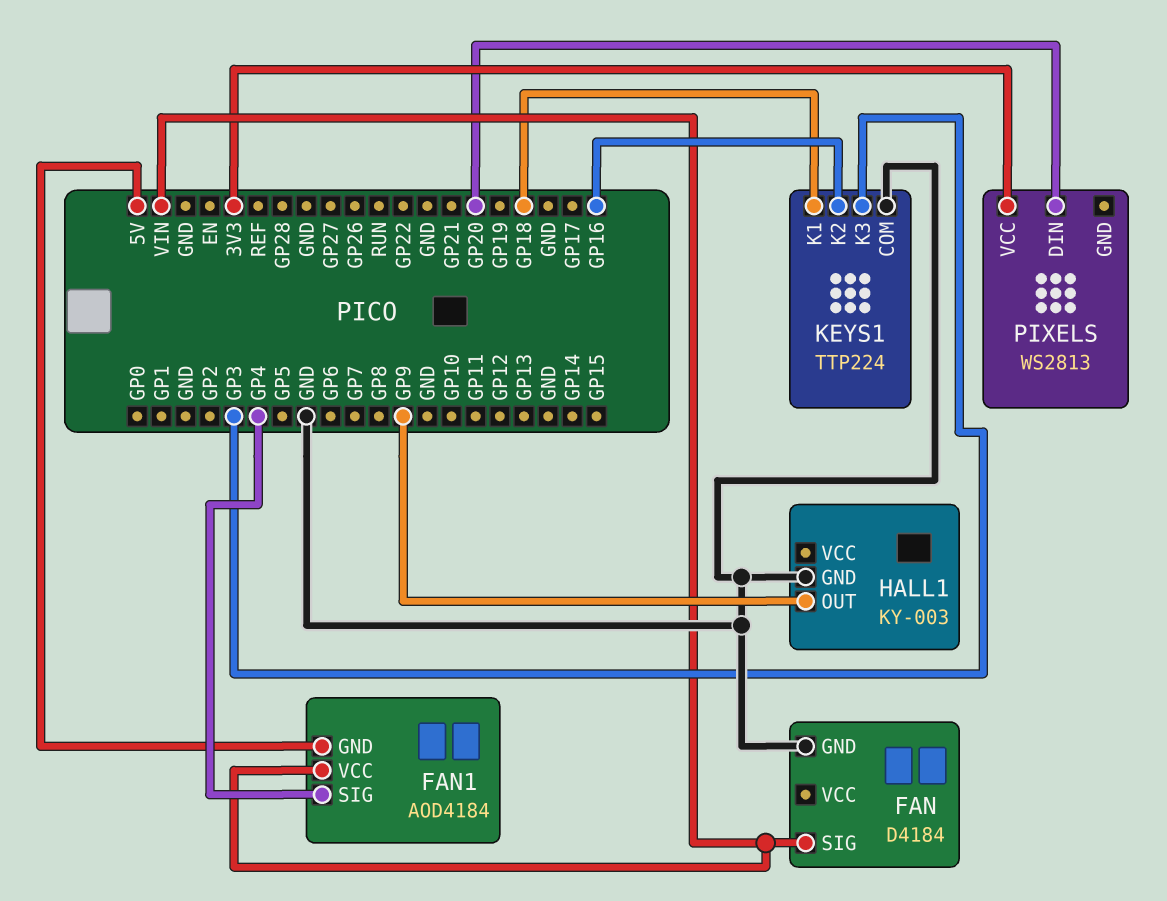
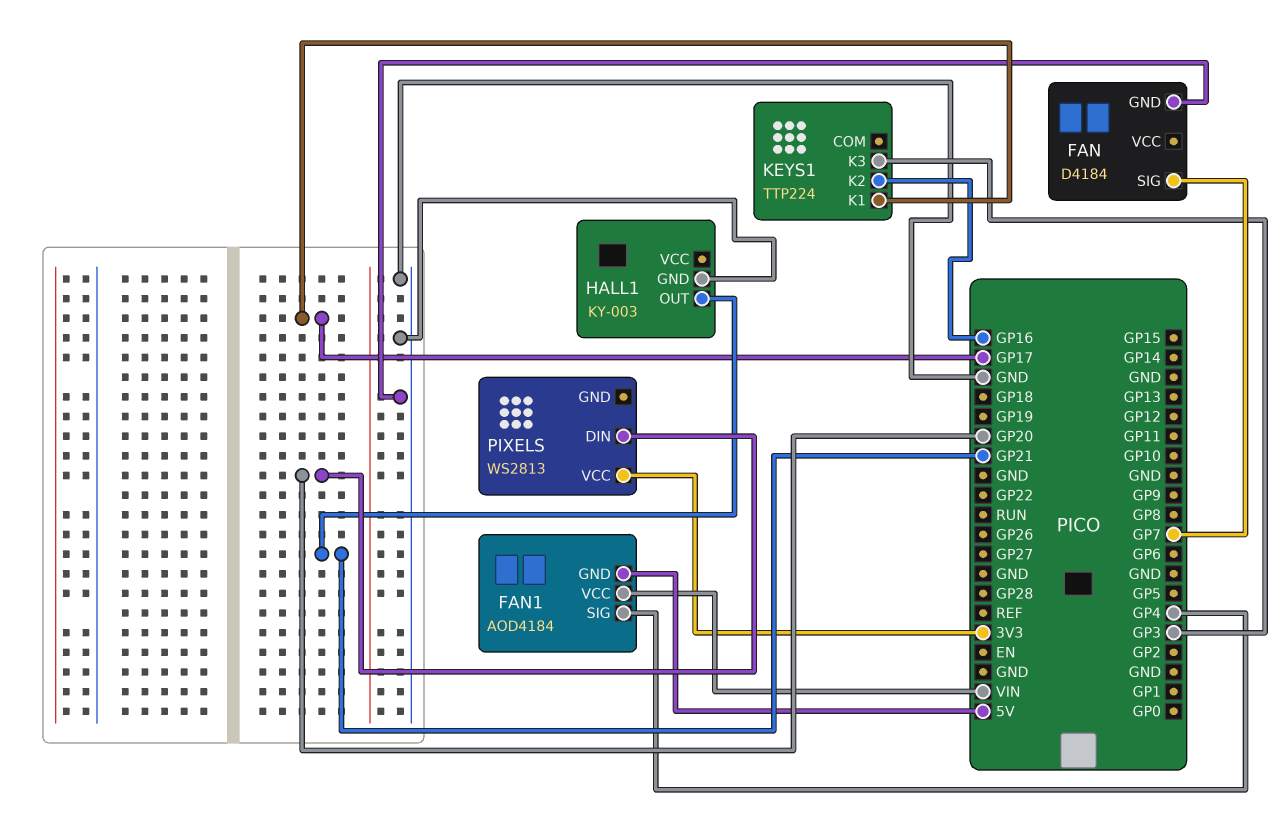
FAN pin SIG: VIN -> GP7
HALL1 pin OUT: GP9 -> GP21
KEYS1 pin COM: GND -> none
KEYS1 pin K1: GP18 -> GP17

